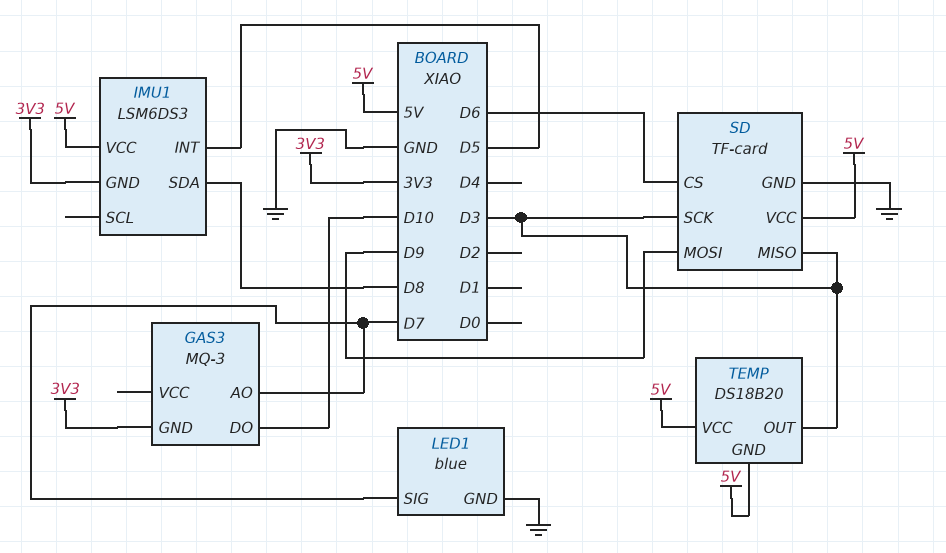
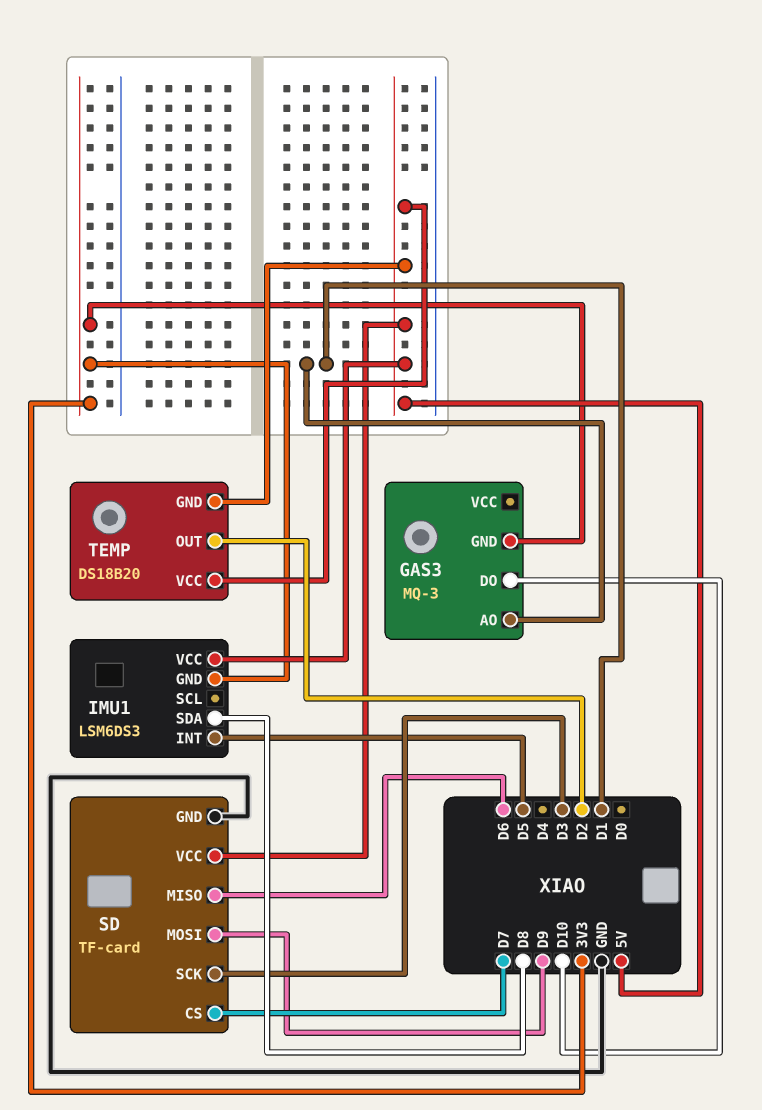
GAS3 pin AO: D7 -> D1
LED1: blue -> none
LED1 pin GND: GND -> none
LED1 pin SIG: D7 -> none
SD pin CS: D6 -> D7
SD pin MISO: D3 -> D6
TEMP pin OUT: D3 -> D2

